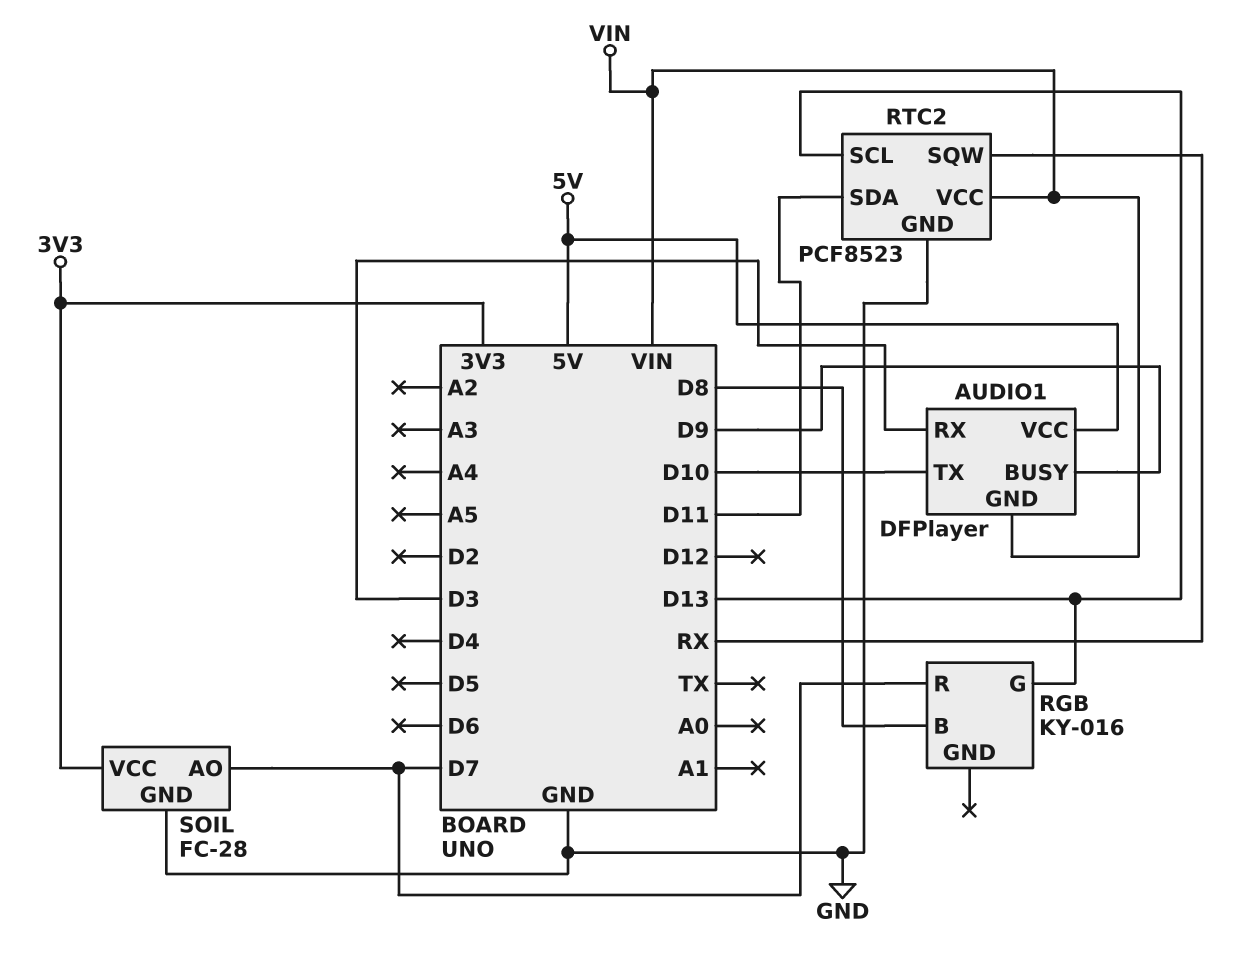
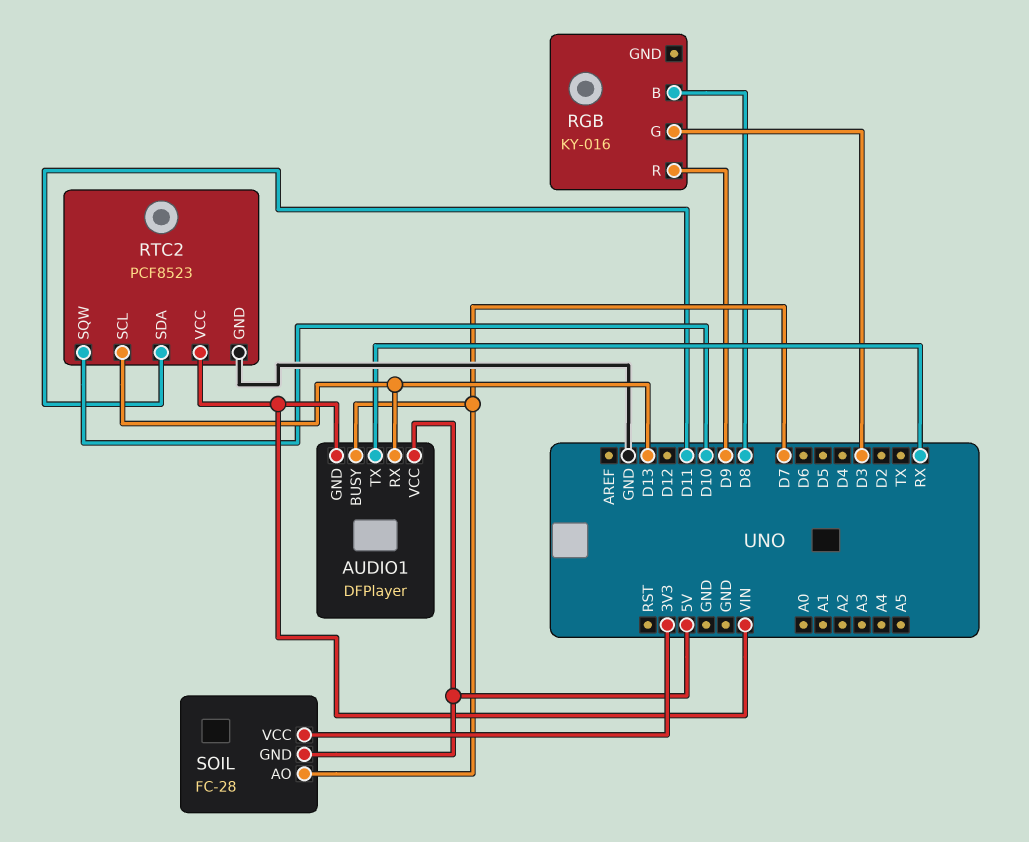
AUDIO1 pin BUSY: D9 -> D7
AUDIO1 pin RX: D3 -> D13
AUDIO1 pin TX: D10 -> RX
RGB pin G: D13 -> D3
RGB pin R: D7 -> D9
RTC2 pin SQW: RX -> D10
SOIL pin GND: GND -> 5V

